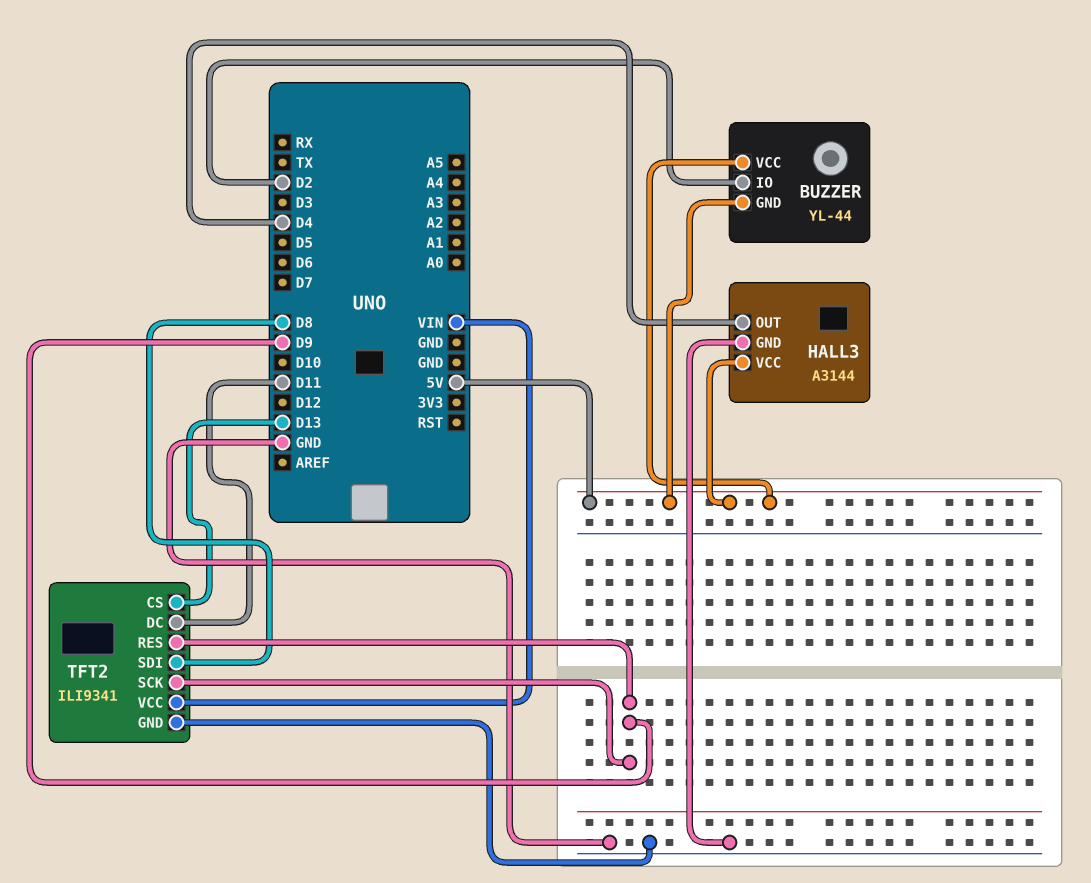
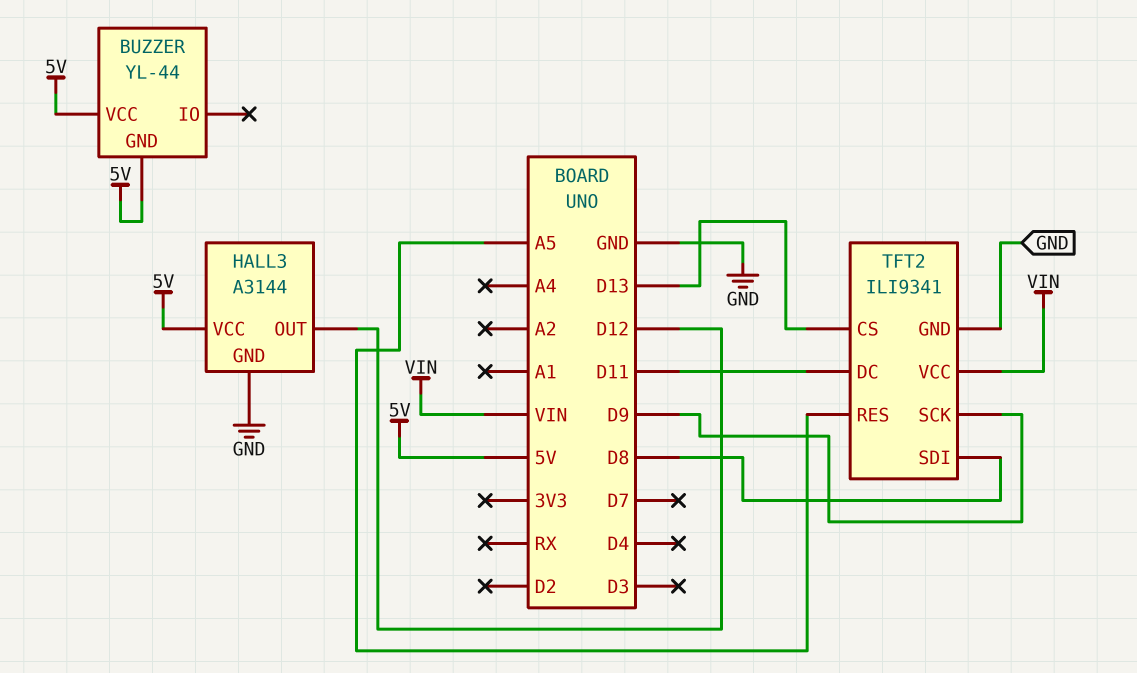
BUZZER pin IO: D2 -> none
HALL3 pin OUT: D4 -> D12
TFT2 pin RES: D9 -> A5

